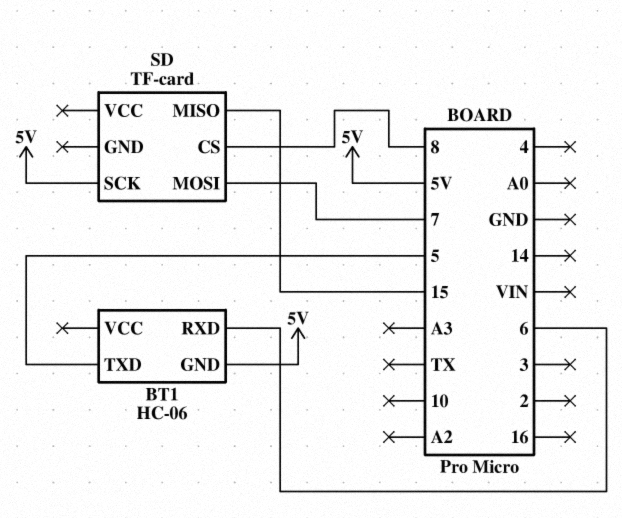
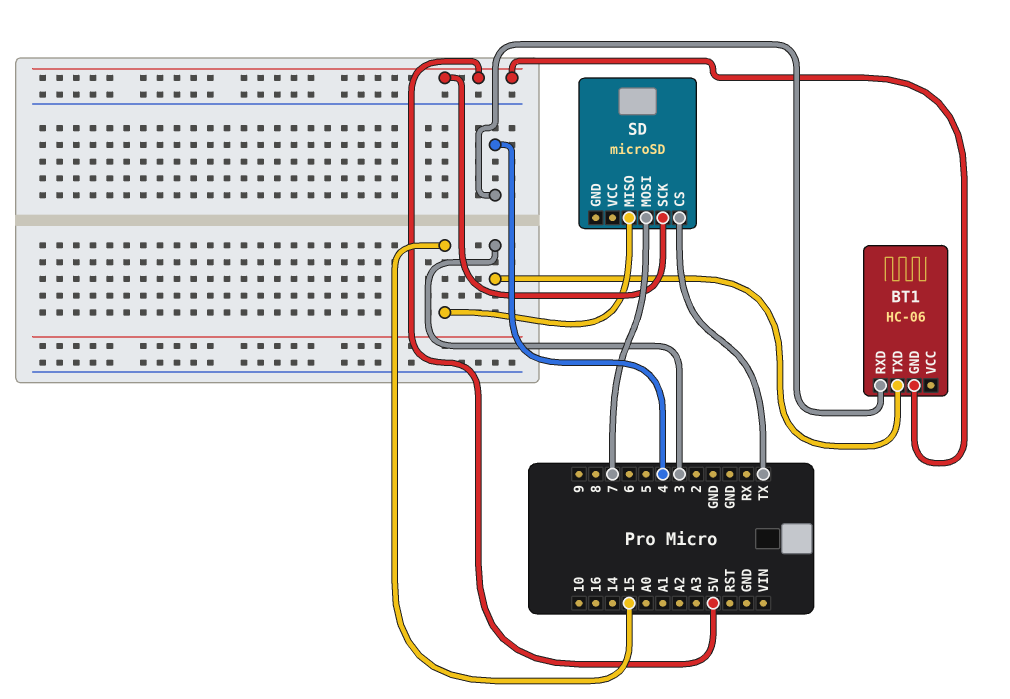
BT1 pin RXD: 6 -> 4
BT1 pin TXD: 5 -> 3
SD: TF-card -> microSD
SD pin CS: 8 -> TX

